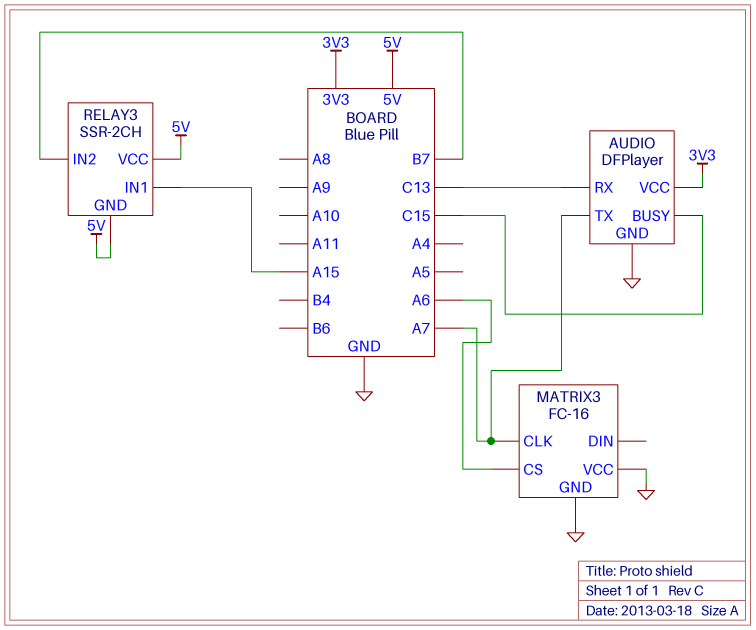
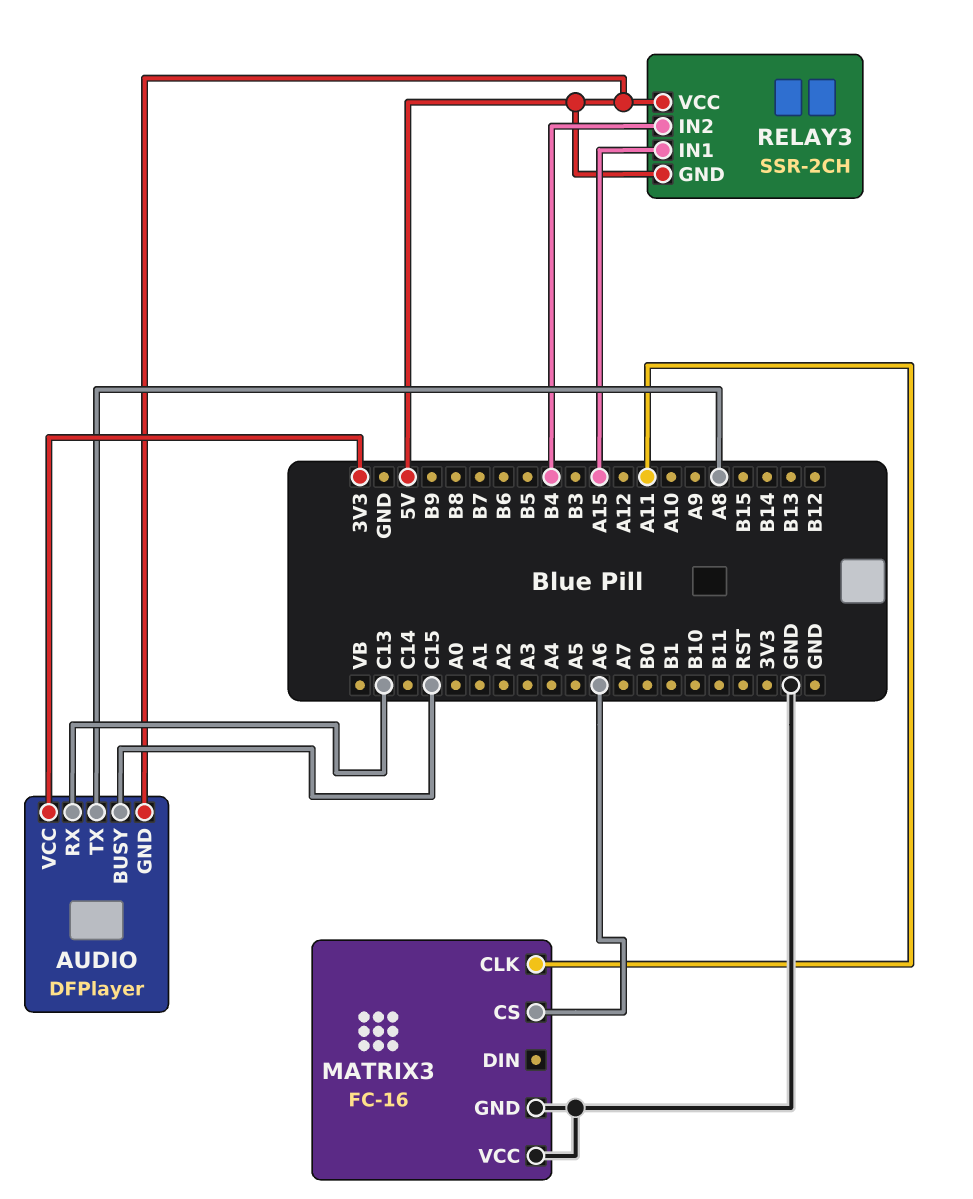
AUDIO pin GND: GND -> 5V
AUDIO pin TX: A7 -> A8
MATRIX3 pin CLK: A7 -> A11
RELAY3 pin IN2: B7 -> B4

